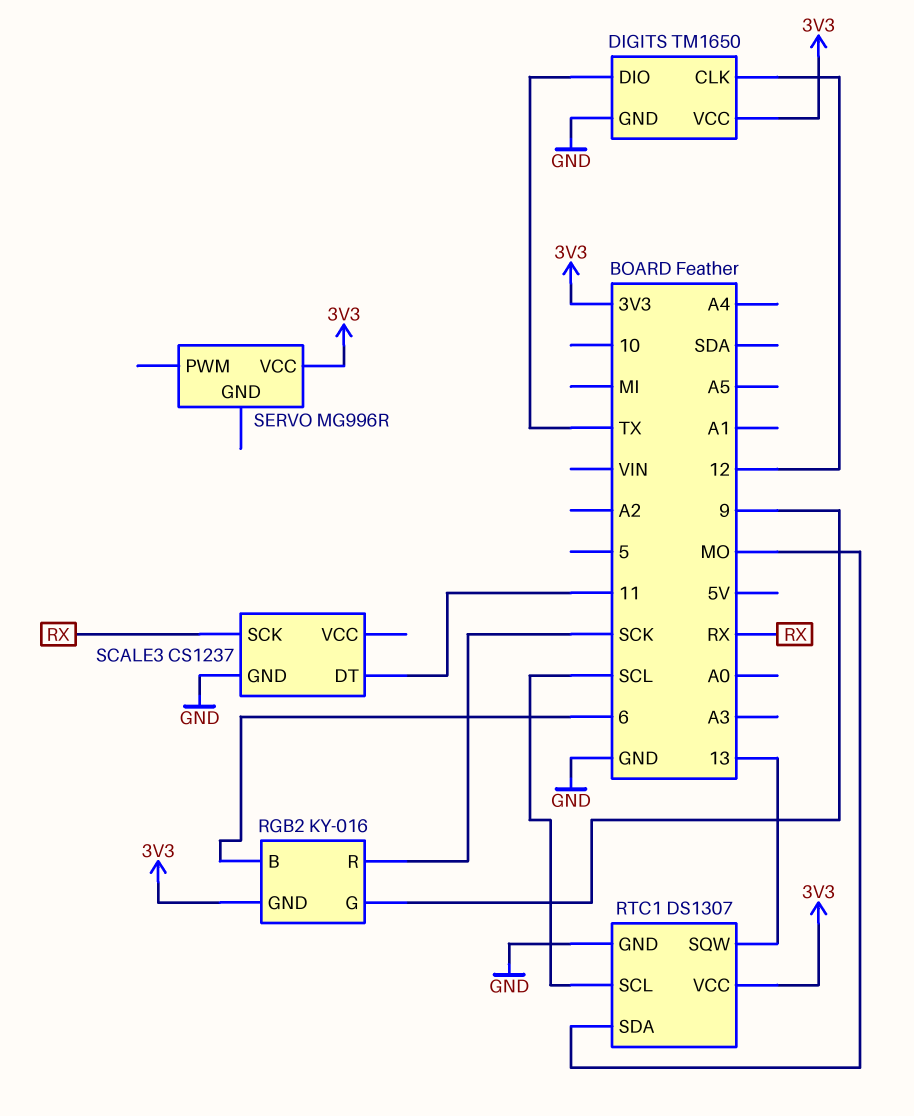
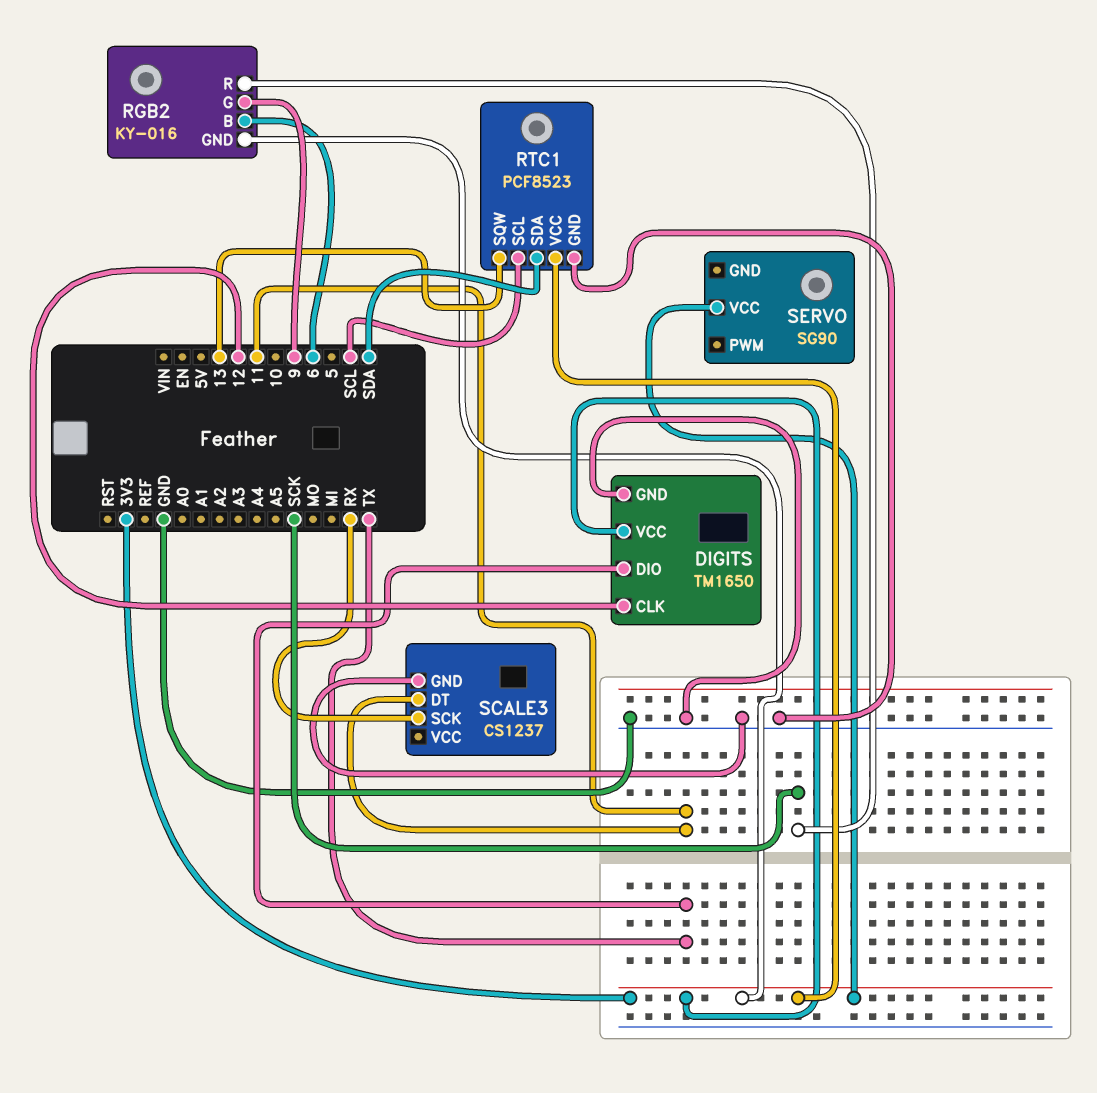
RTC1: DS1307 -> PCF8523
RTC1 pin SDA: MO -> SDA
SERVO: MG996R -> SG90

